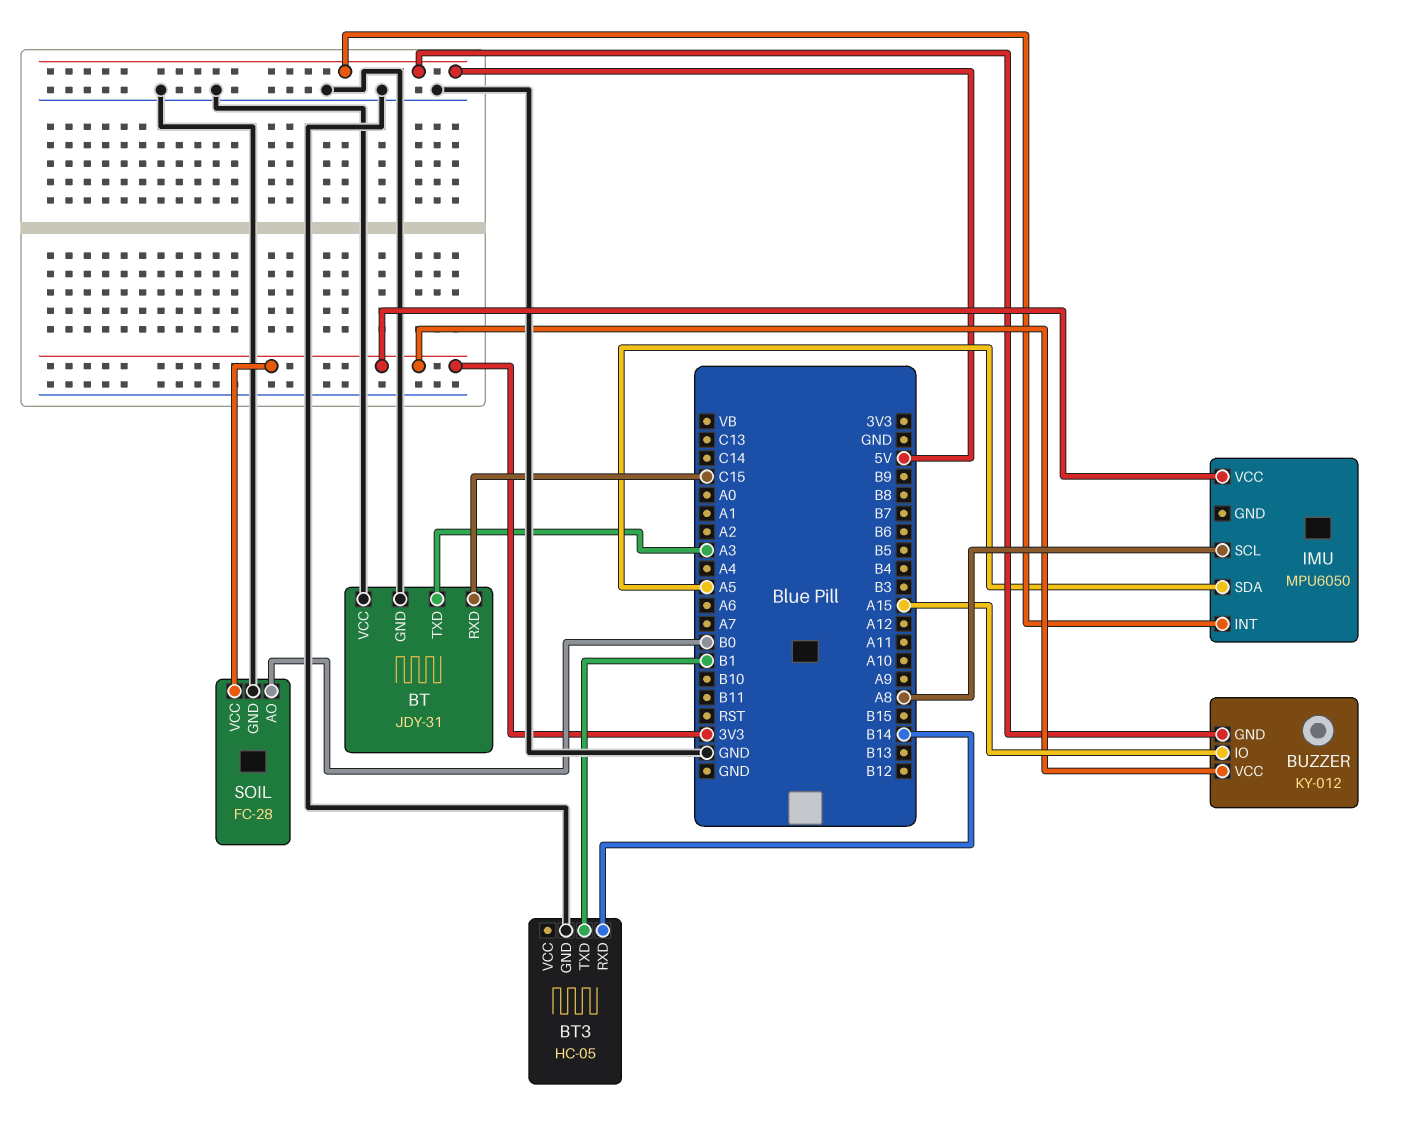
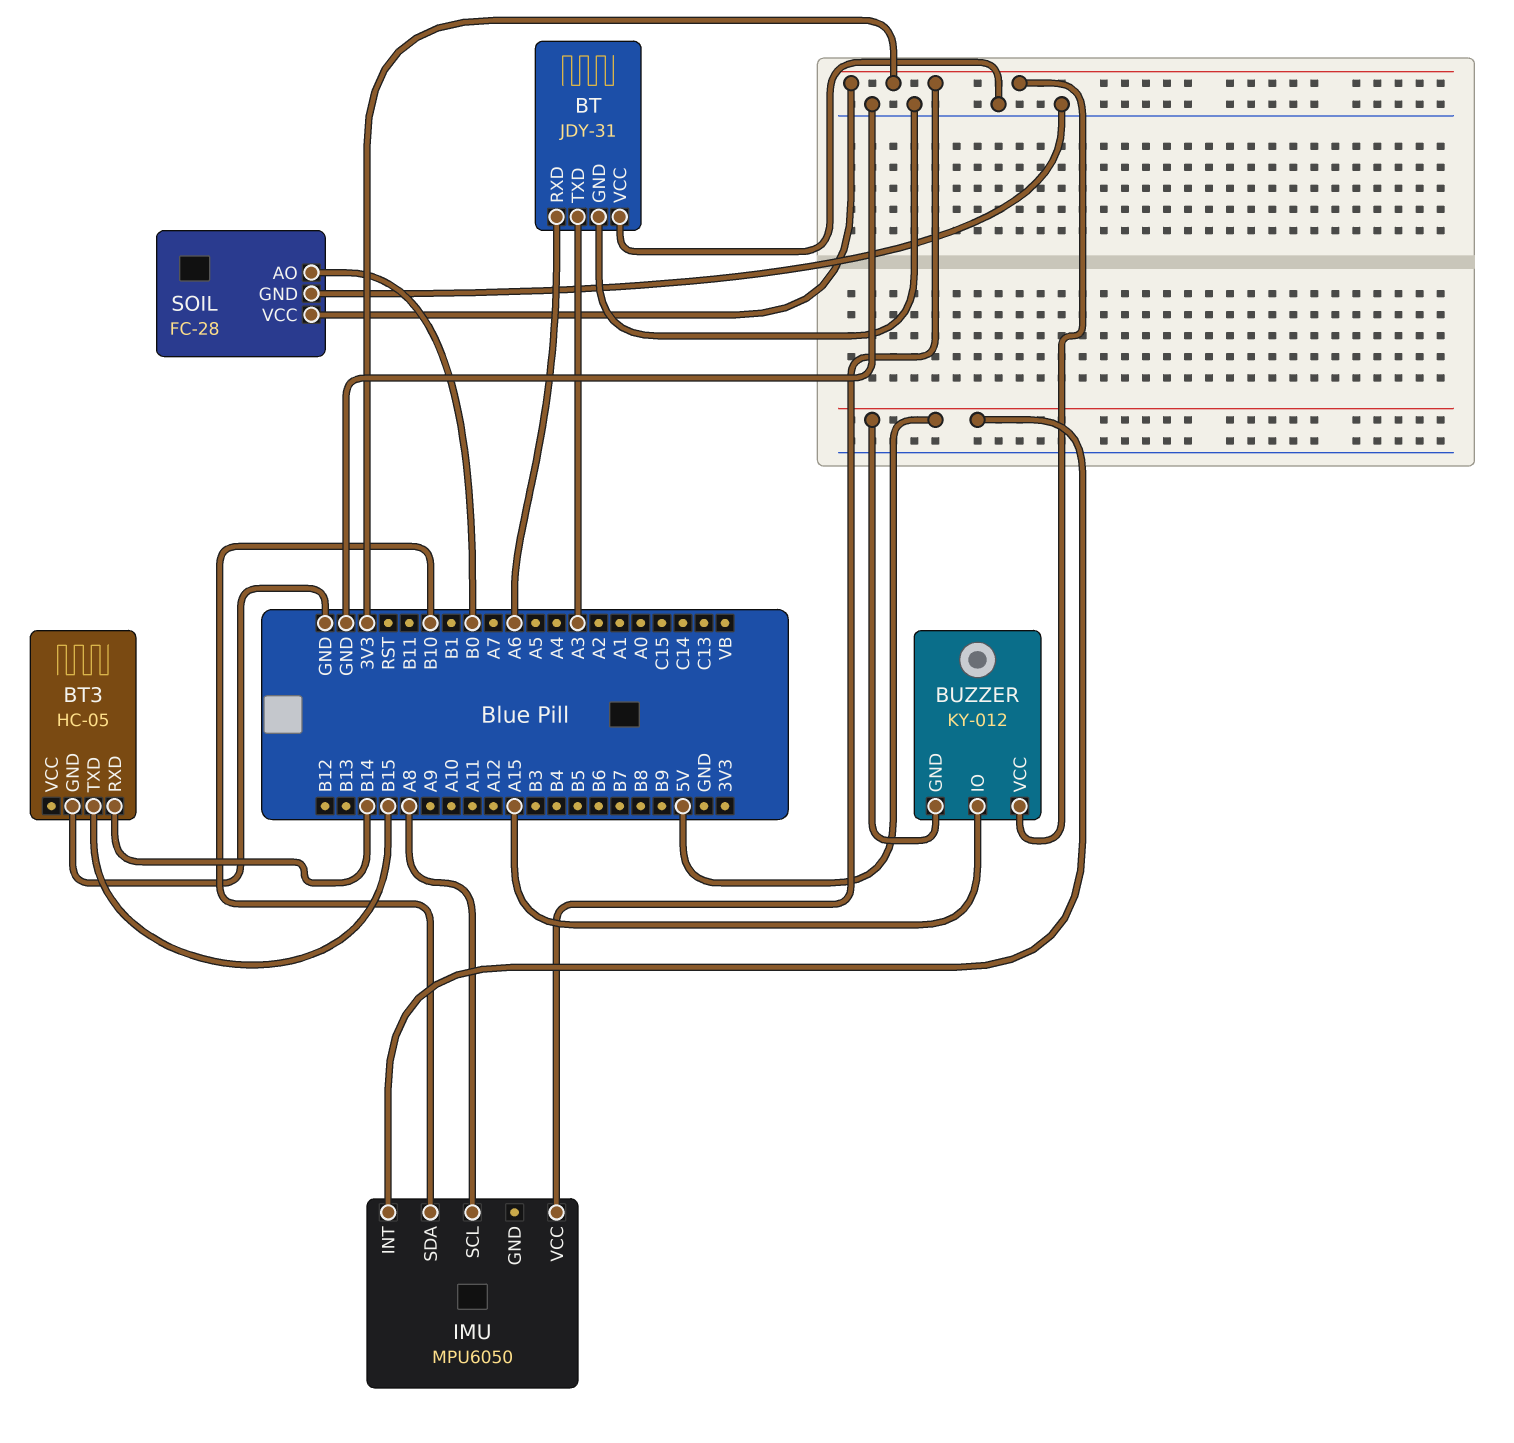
BT pin RXD: C15 -> A6
BT3 pin TXD: B1 -> B15
IMU pin SDA: A5 -> B10

